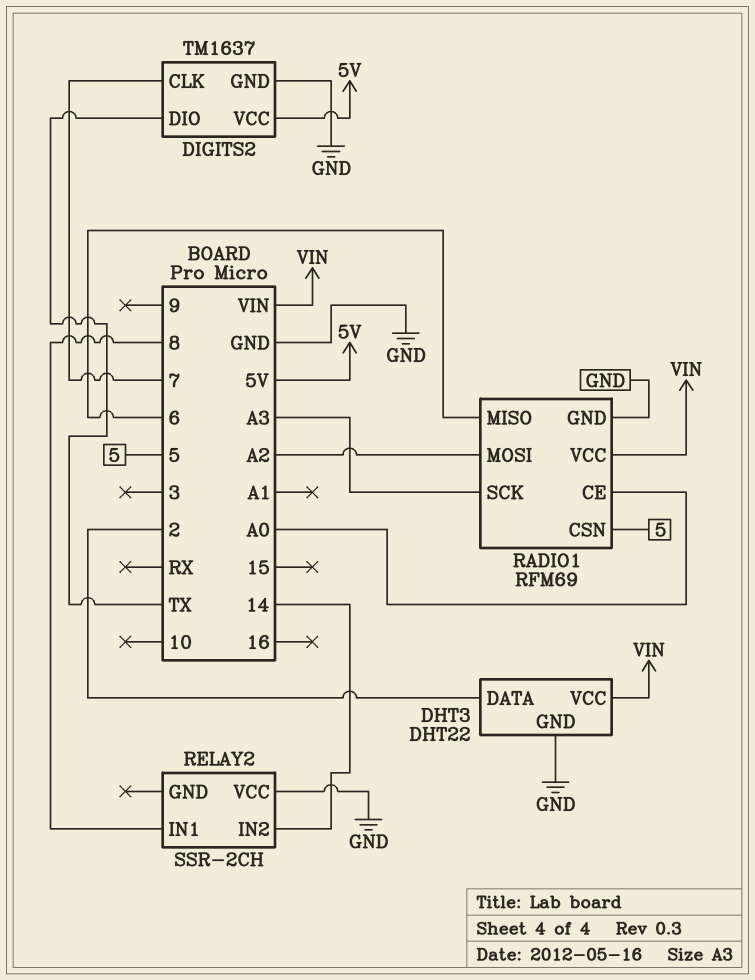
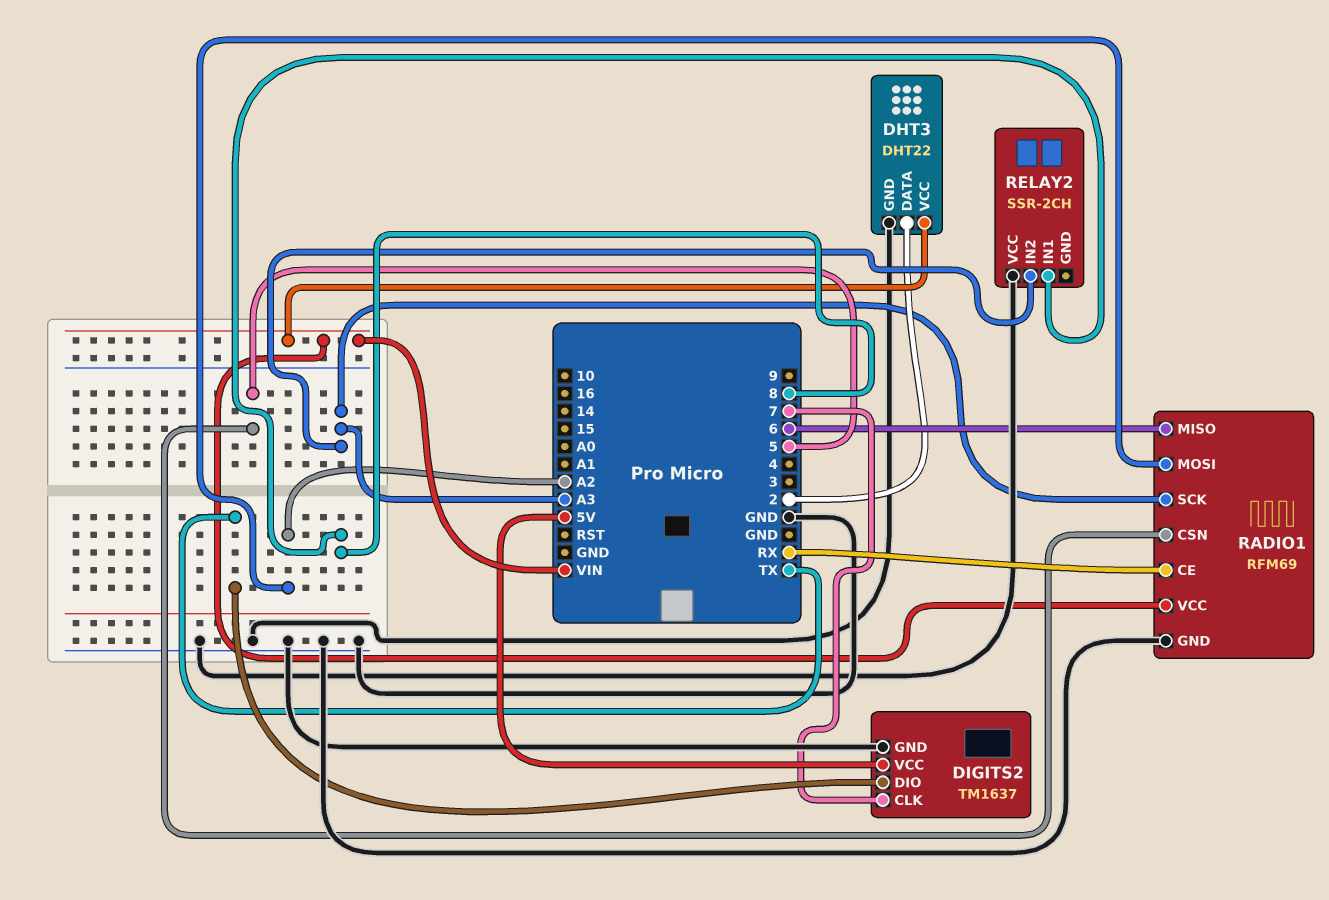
RADIO1 pin CE: A0 -> RX
RELAY2 pin IN2: 14 -> A3

